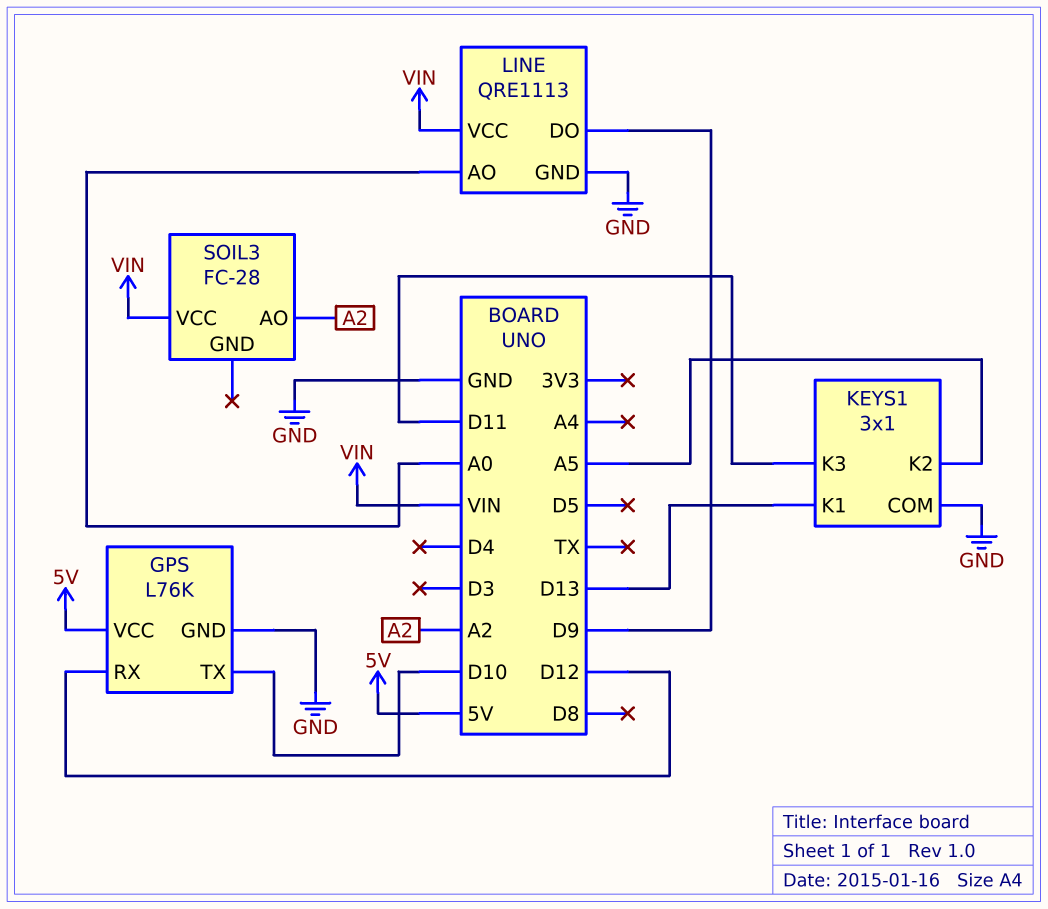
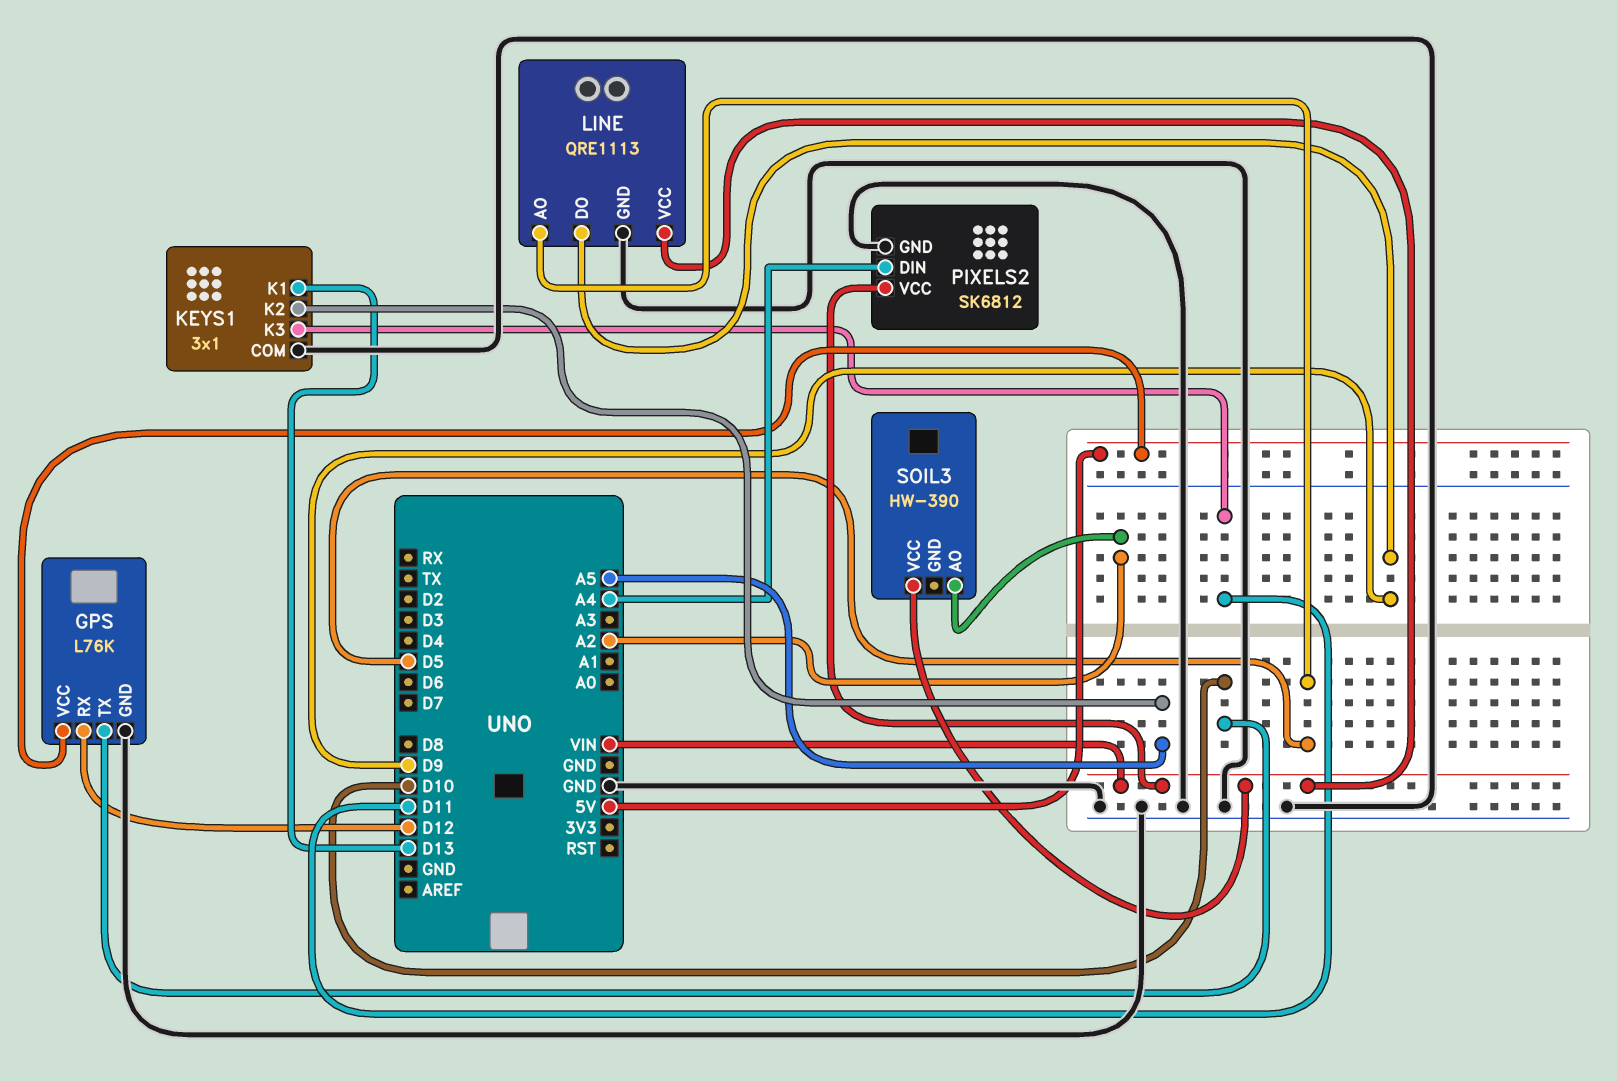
LINE pin AO: A0 -> D5
PIXELS2: none -> SK6812
PIXELS2 pin DIN: none -> A4
PIXELS2 pin GND: none -> GND
PIXELS2 pin VCC: none -> VIN
SOIL3: FC-28 -> HW-390

